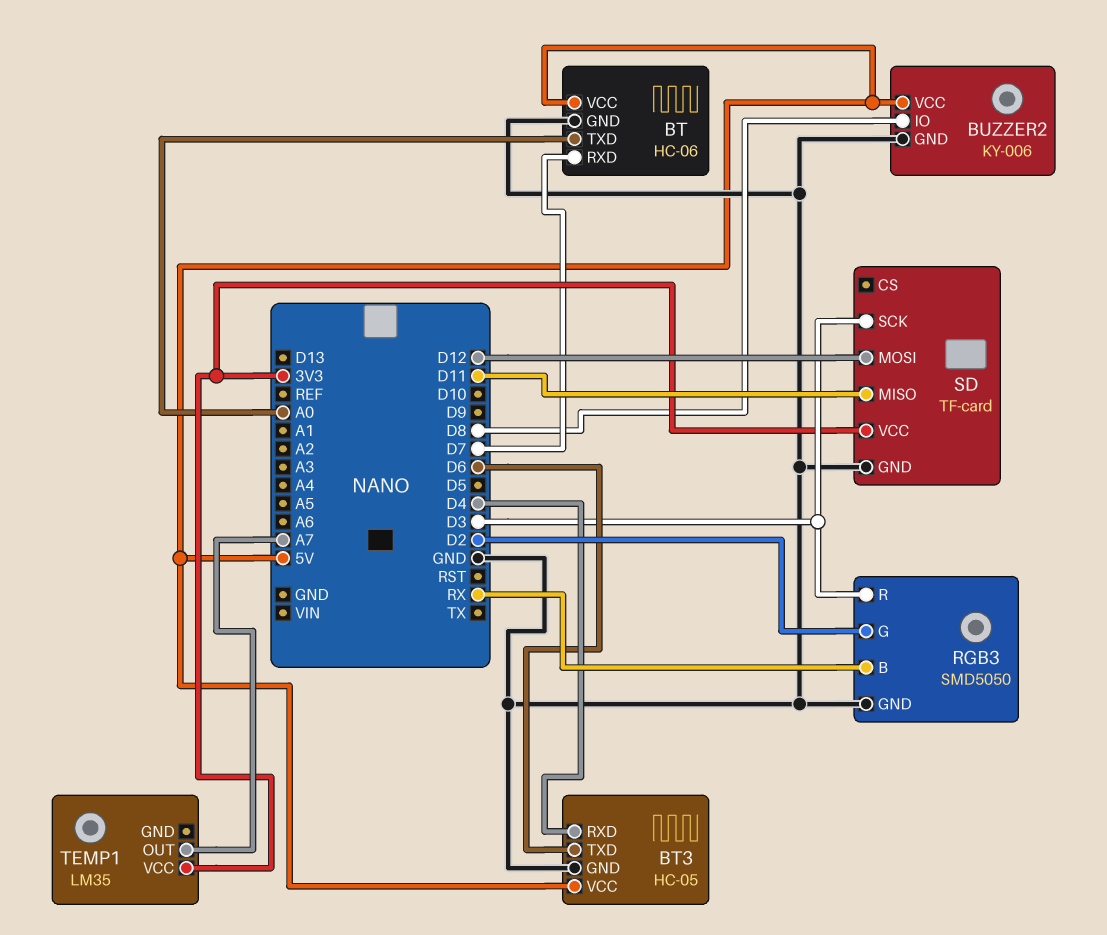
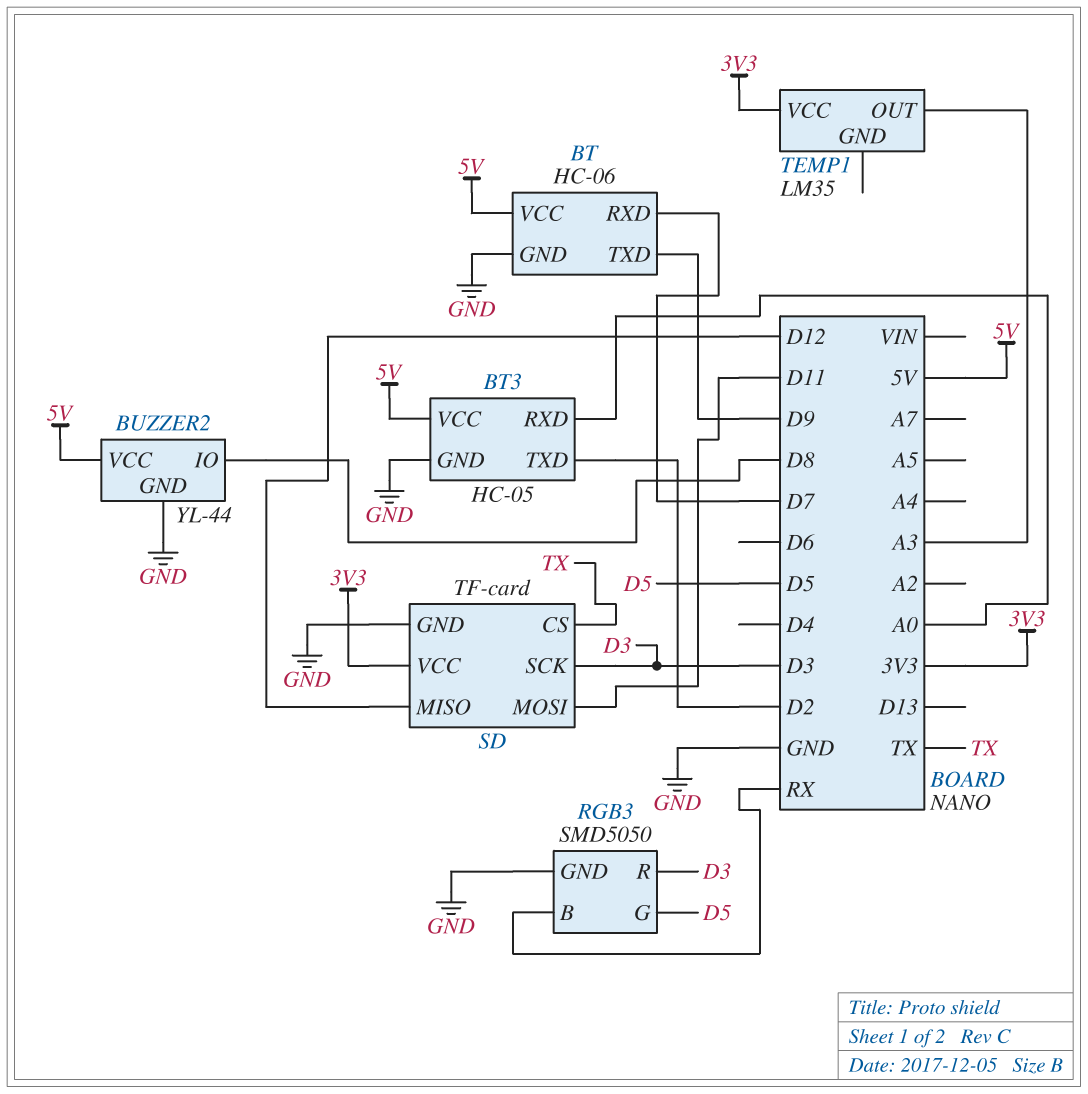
BT pin TXD: A0 -> D9
BT3 pin RXD: D4 -> A0
BT3 pin TXD: D6 -> D2
BUZZER2: KY-006 -> YL-44
RGB3 pin G: D2 -> D5
SD pin CS: none -> TX
SD pin MISO: D11 -> D12
SD pin MOSI: D12 -> D11
TEMP1 pin OUT: A7 -> A3

